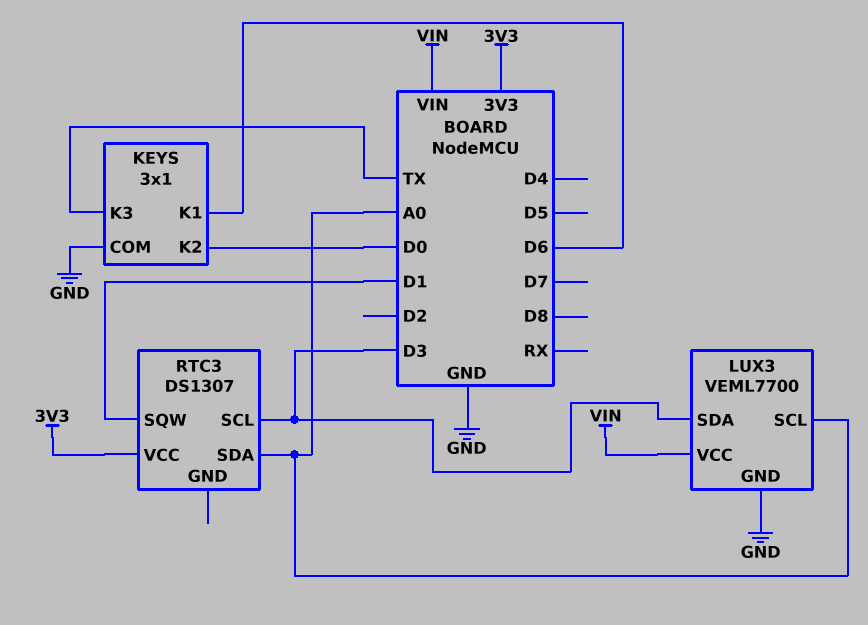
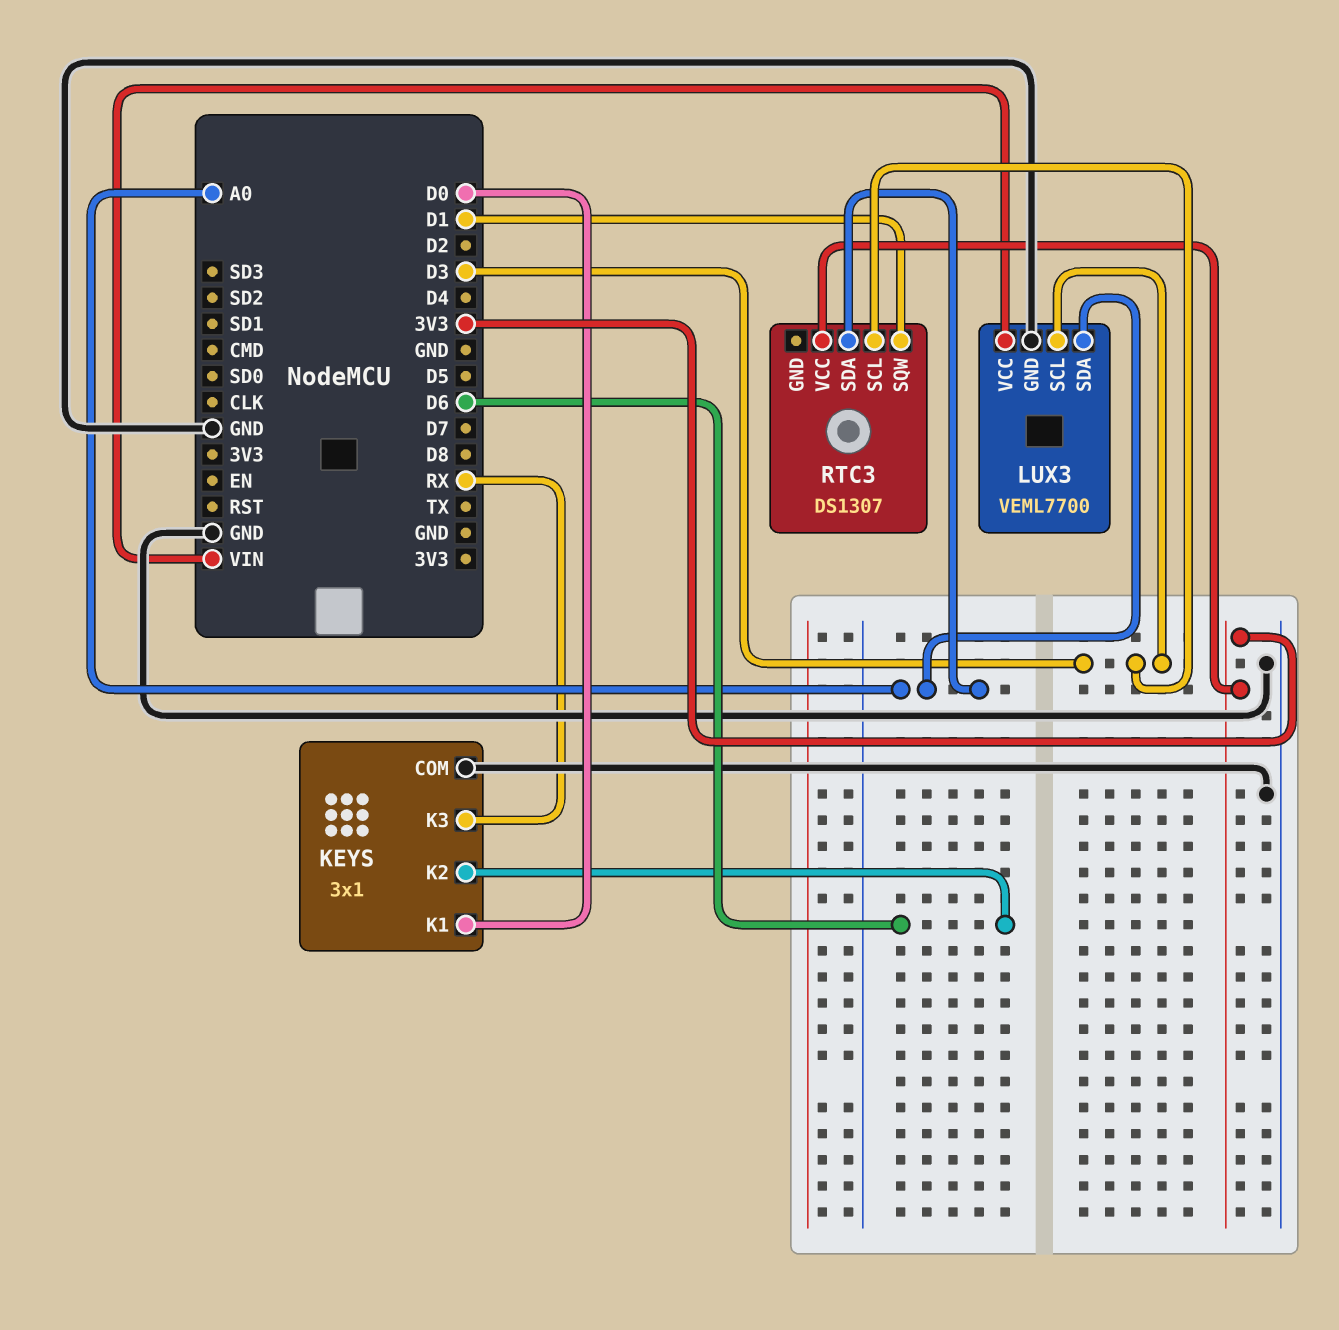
KEYS pin K1: D6 -> D0
KEYS pin K2: D0 -> D6
KEYS pin K3: TX -> RX
LUX3 pin SCL: A0 -> D3
LUX3 pin SDA: D3 -> A0

